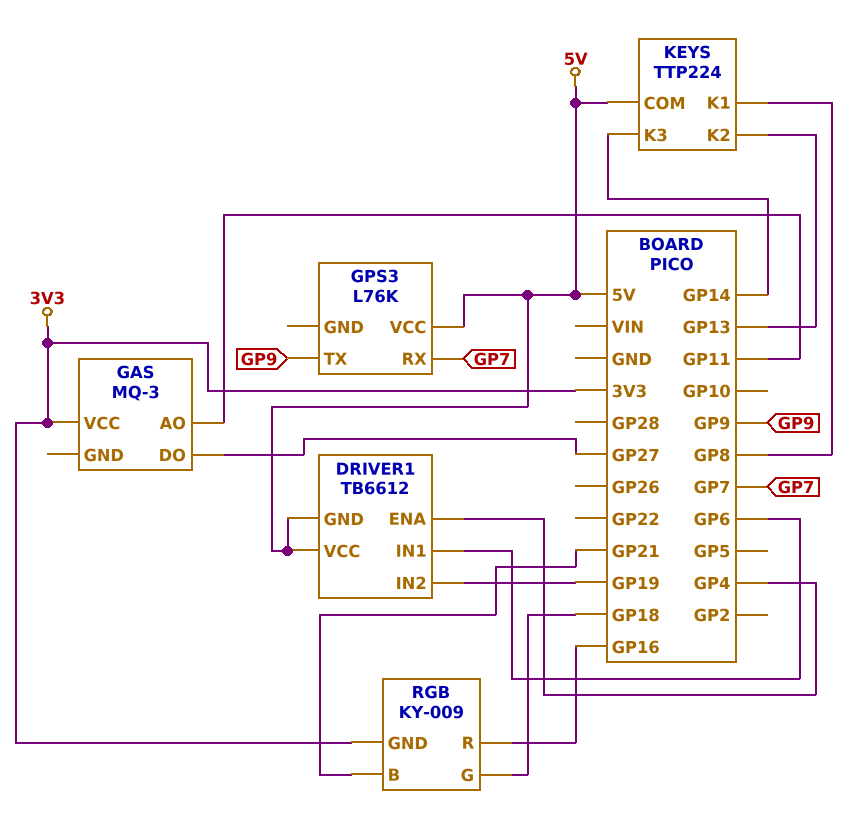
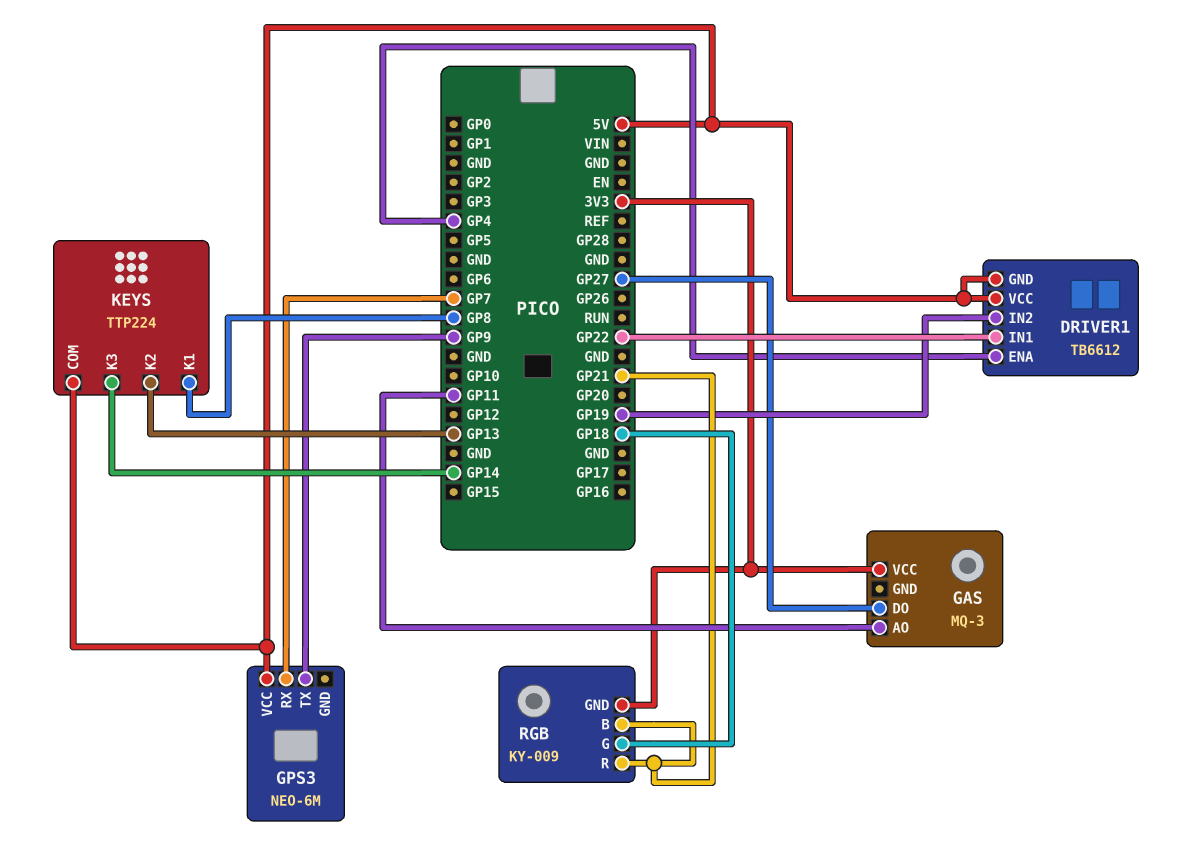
DRIVER1 pin IN1: GP6 -> GP22
GPS3: L76K -> NEO-6M
RGB pin R: GP16 -> GP21

